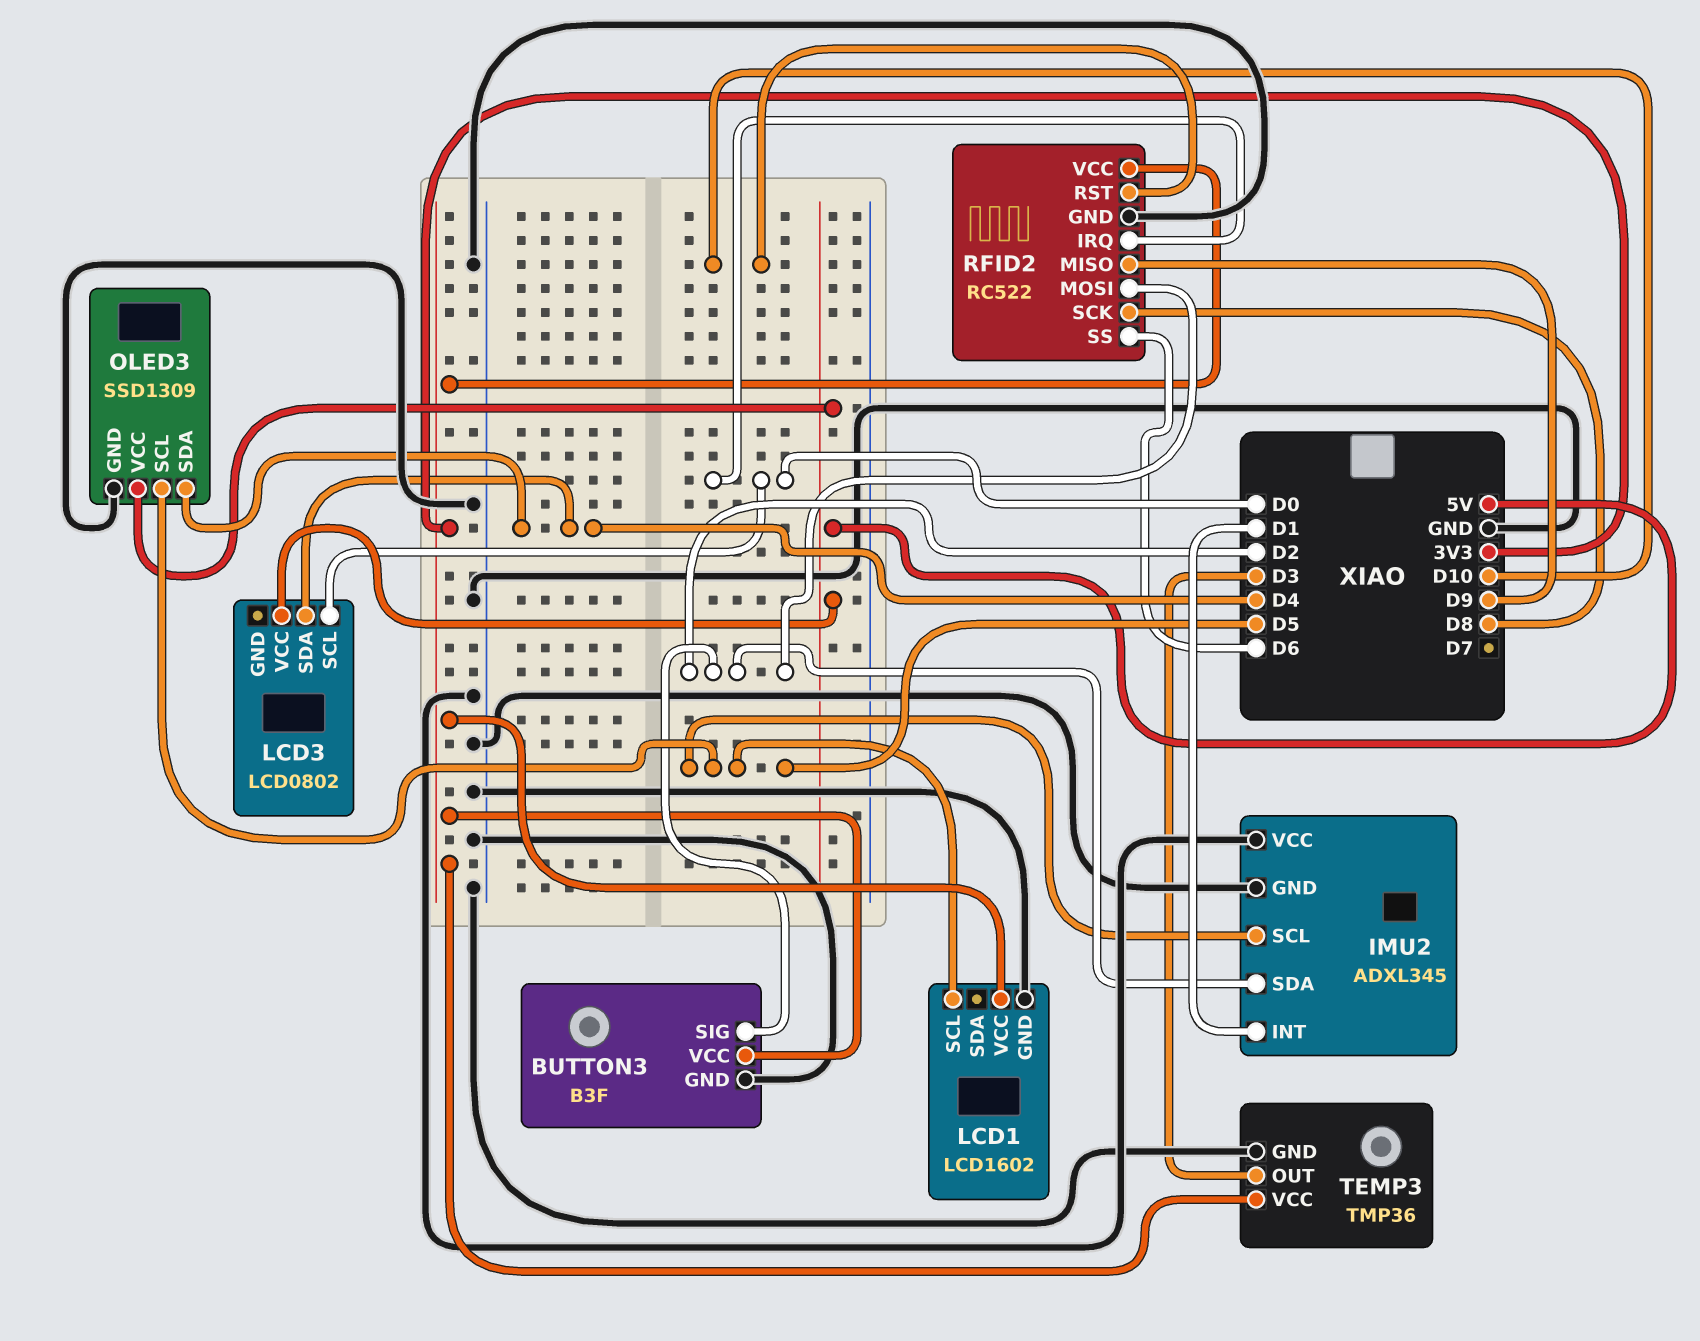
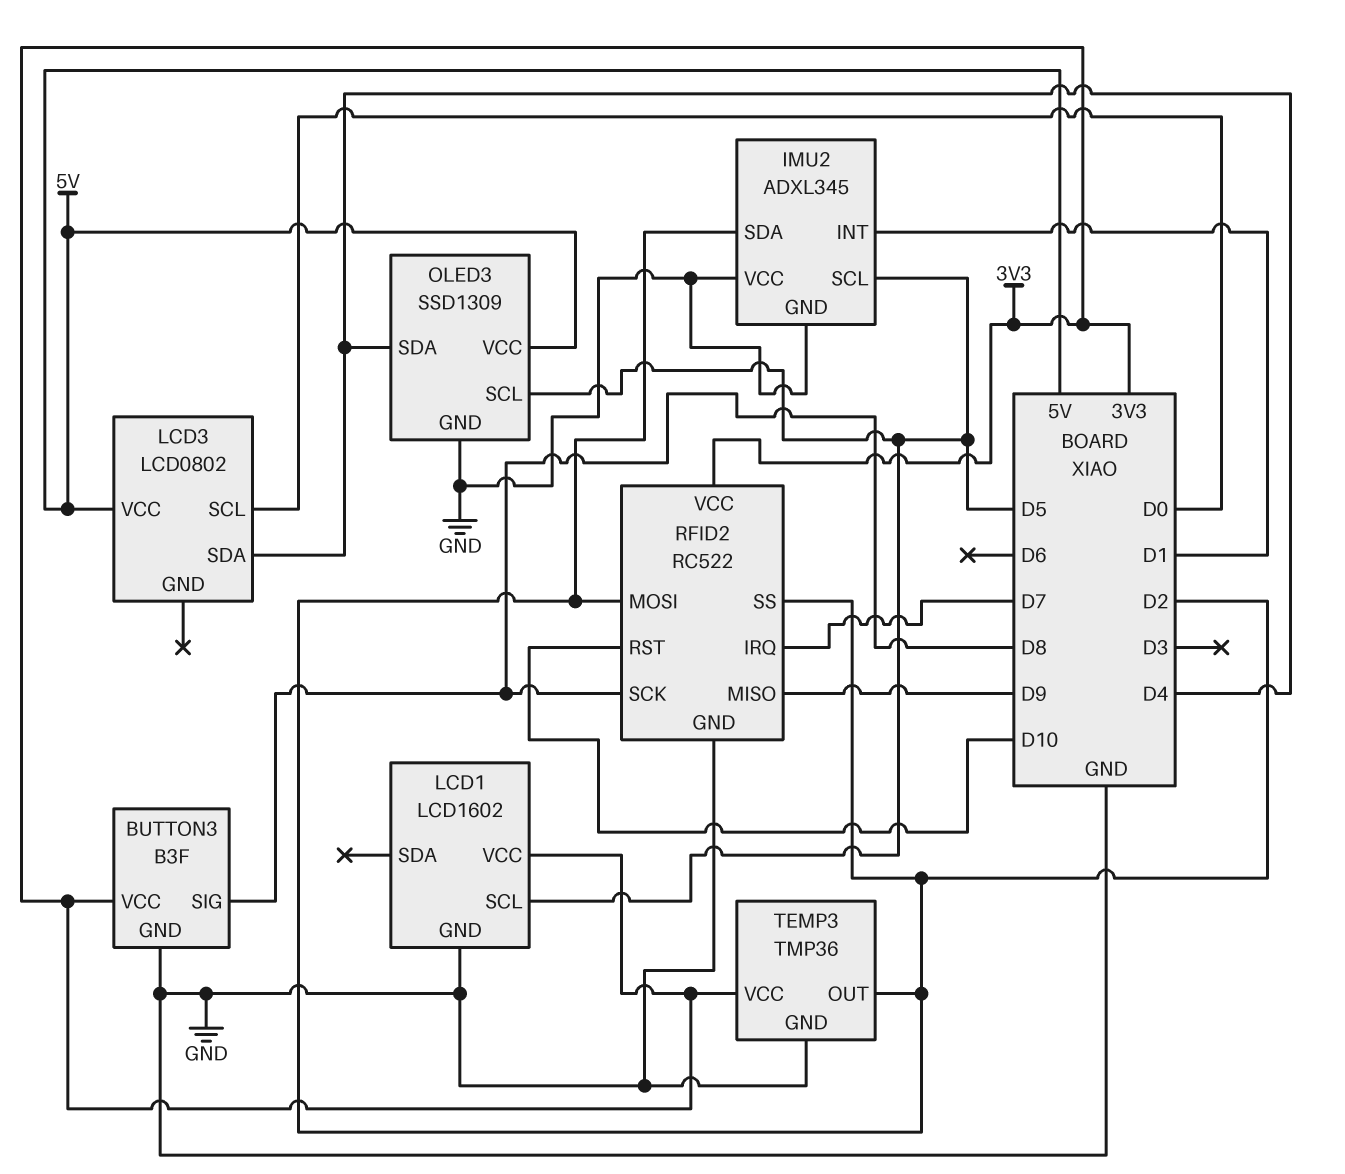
BUTTON3 pin SIG: D2 -> D8
RFID2 pin IRQ: D0 -> D7
RFID2 pin SS: D6 -> D2
TEMP3 pin OUT: D3 -> D2

